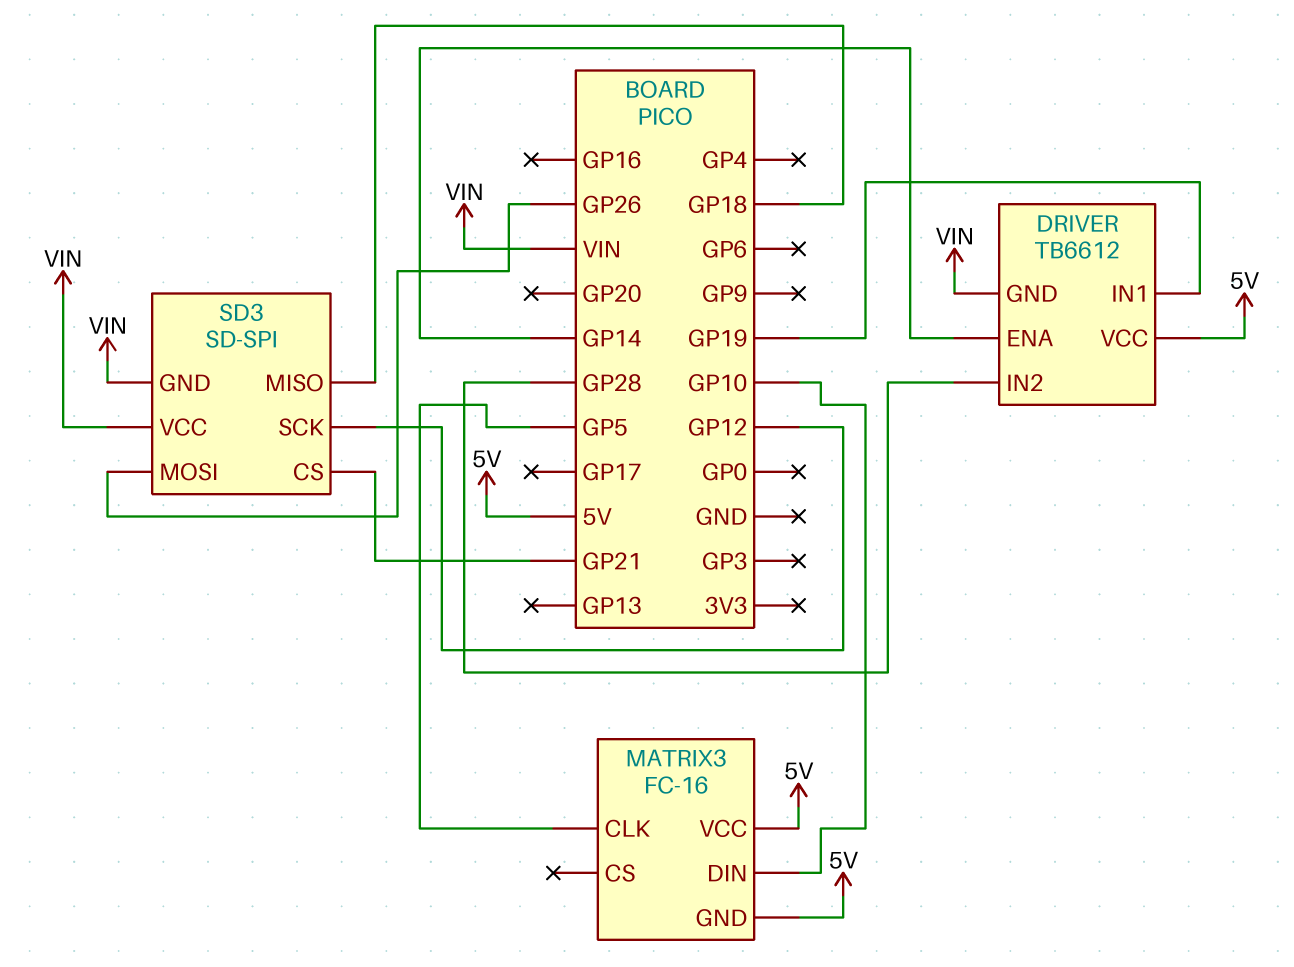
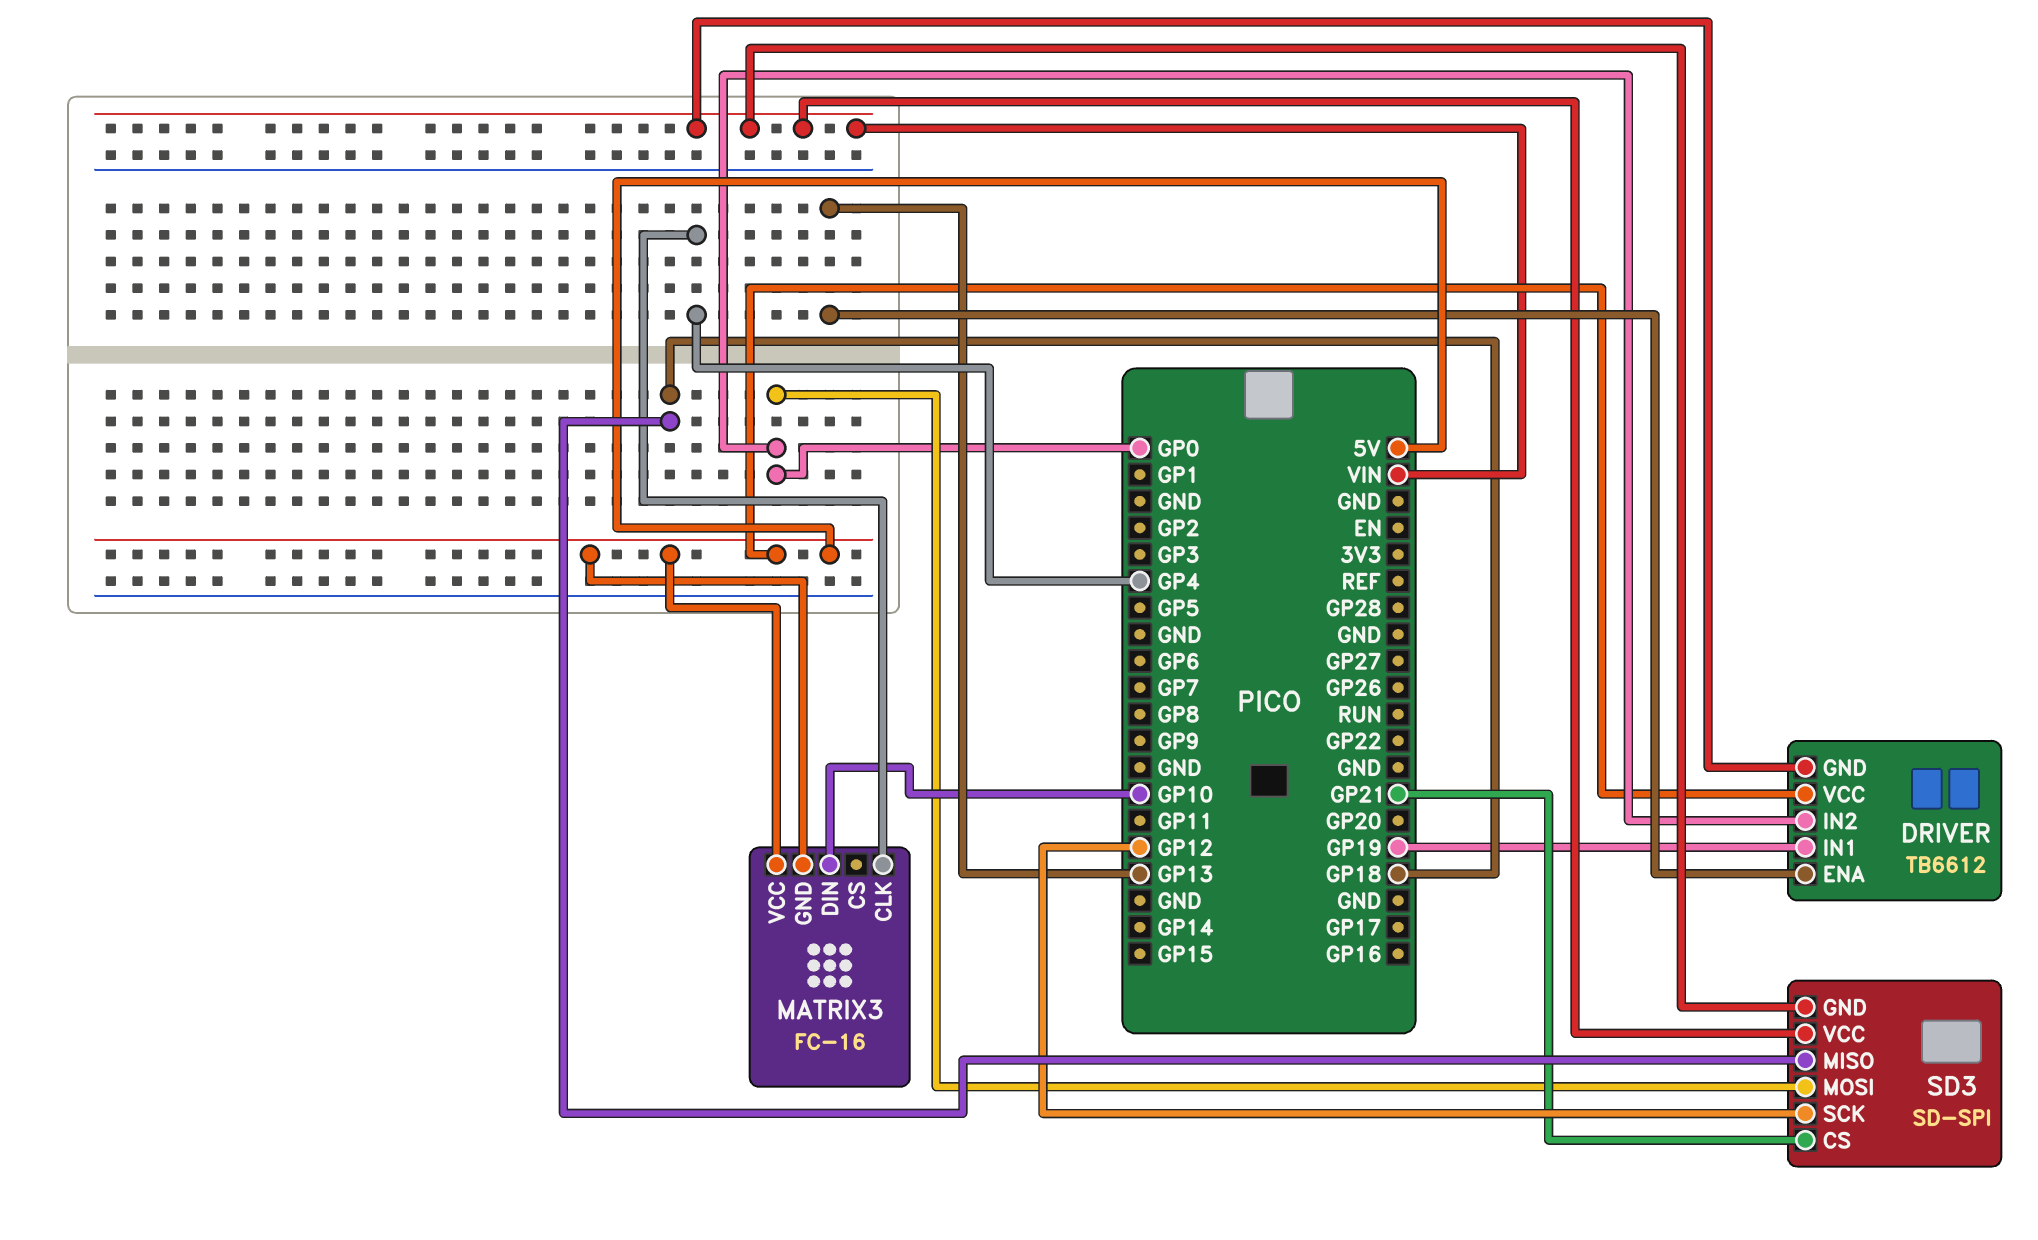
DRIVER pin ENA: GP14 -> GP13
DRIVER pin IN2: GP28 -> GP0
MATRIX3 pin CLK: GP5 -> GP4
SD3 pin MOSI: GP26 -> GP0

